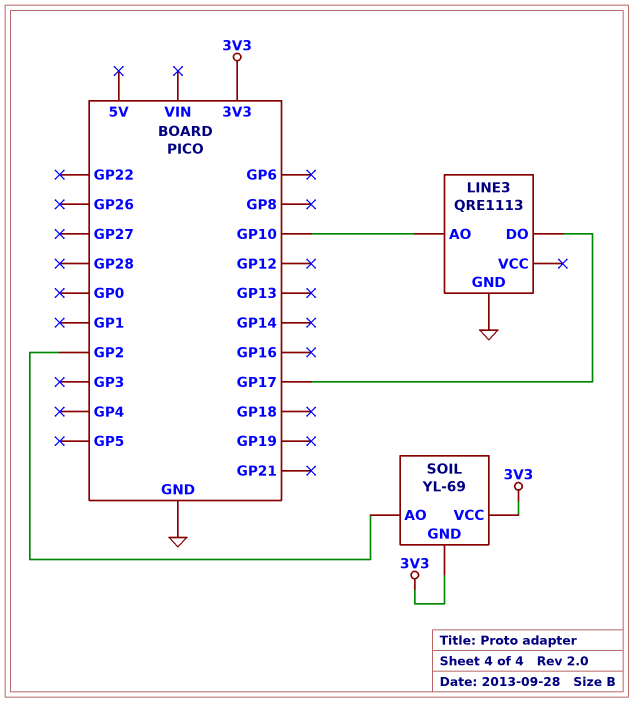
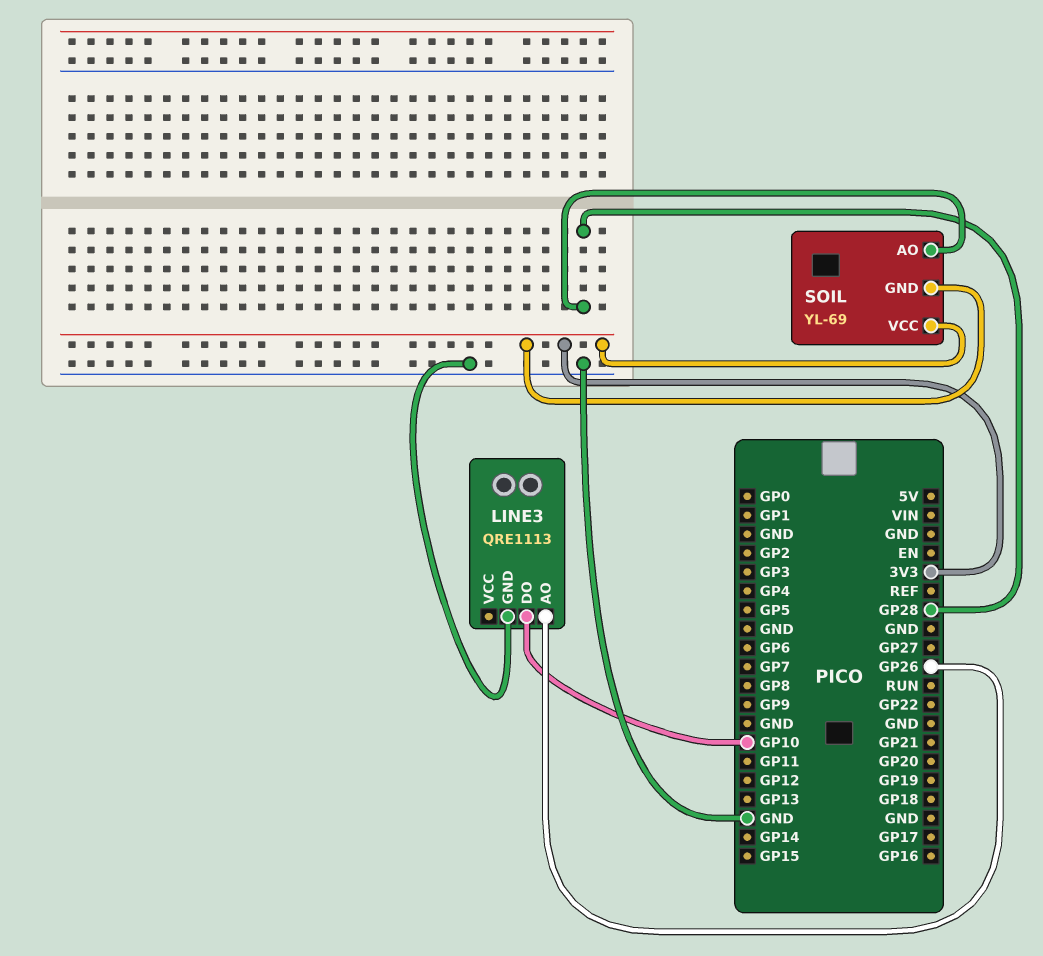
LINE3 pin AO: GP10 -> GP26
LINE3 pin DO: GP17 -> GP10
SOIL pin AO: GP2 -> GP28

